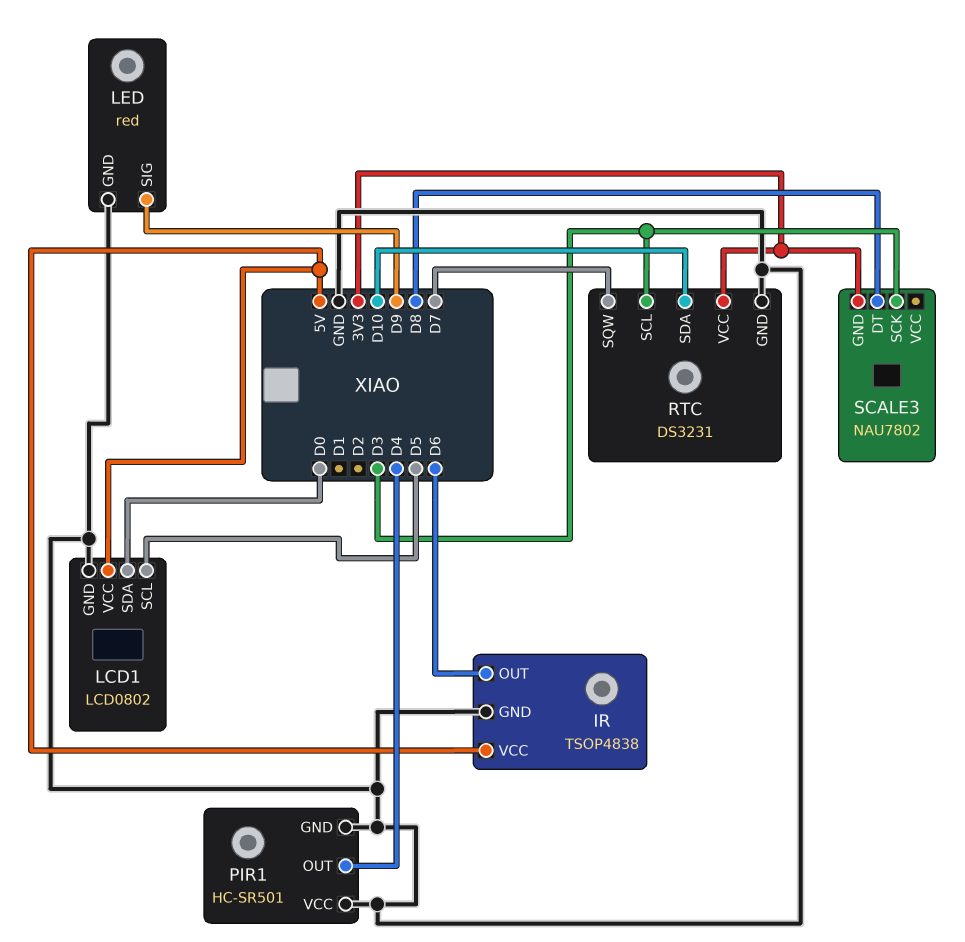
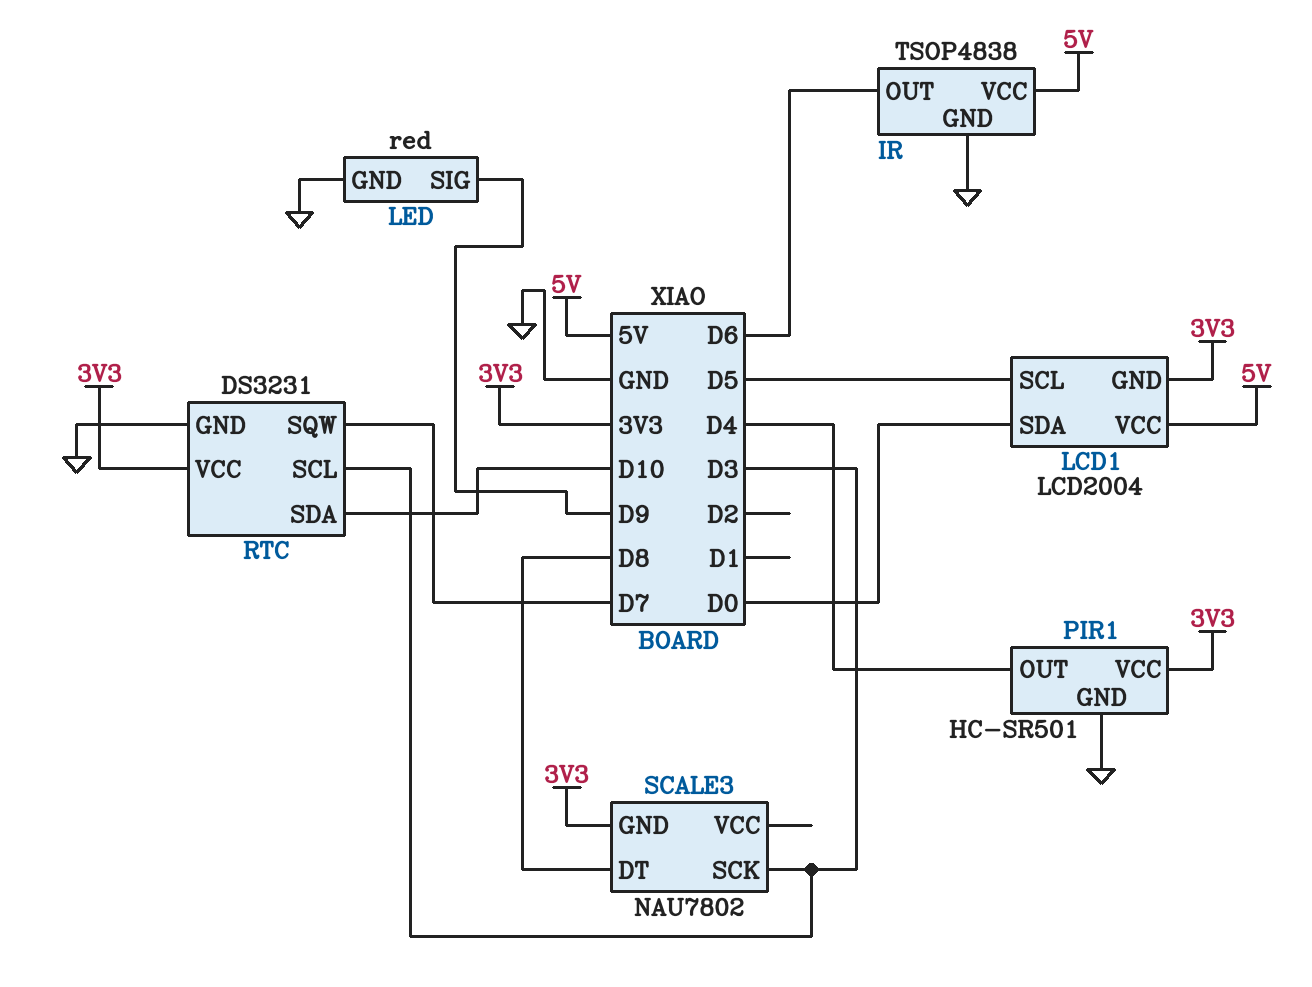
LCD1: LCD0802 -> LCD2004
LCD1 pin GND: GND -> 3V3
PIR1 pin VCC: GND -> 3V3

